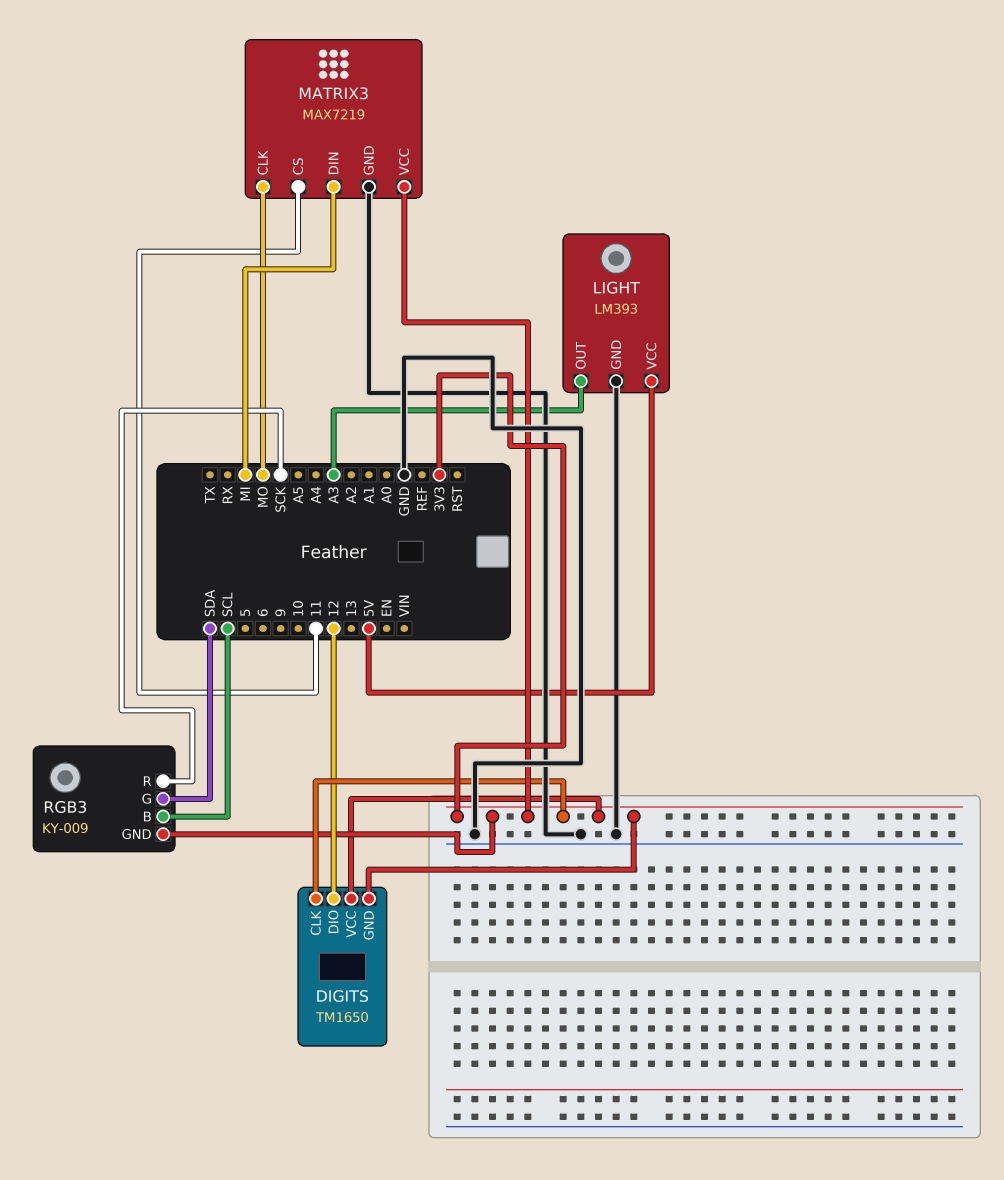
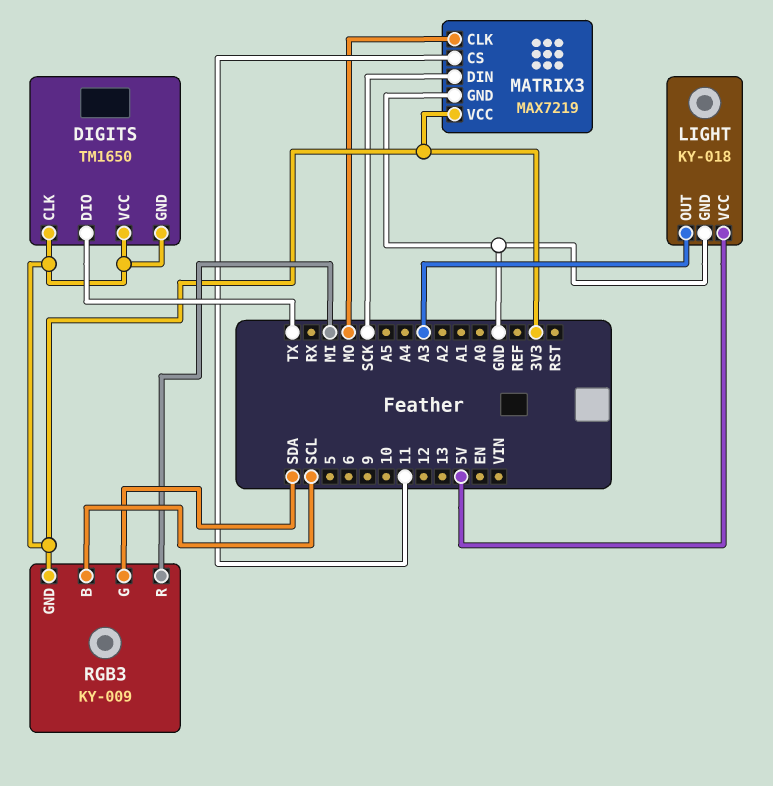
DIGITS pin DIO: 12 -> TX
LIGHT: LM393 -> KY-018
MATRIX3 pin DIN: MI -> SCK
RGB3 pin R: SCK -> MI

